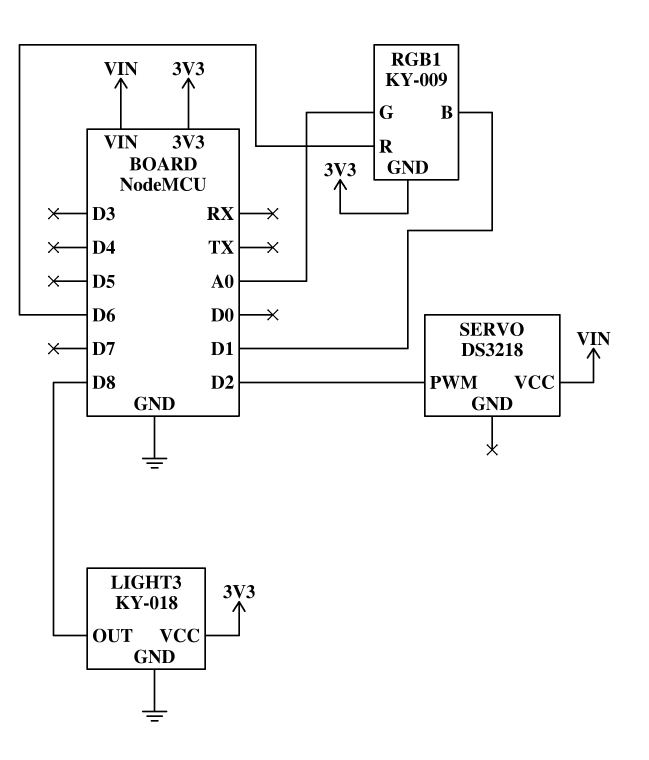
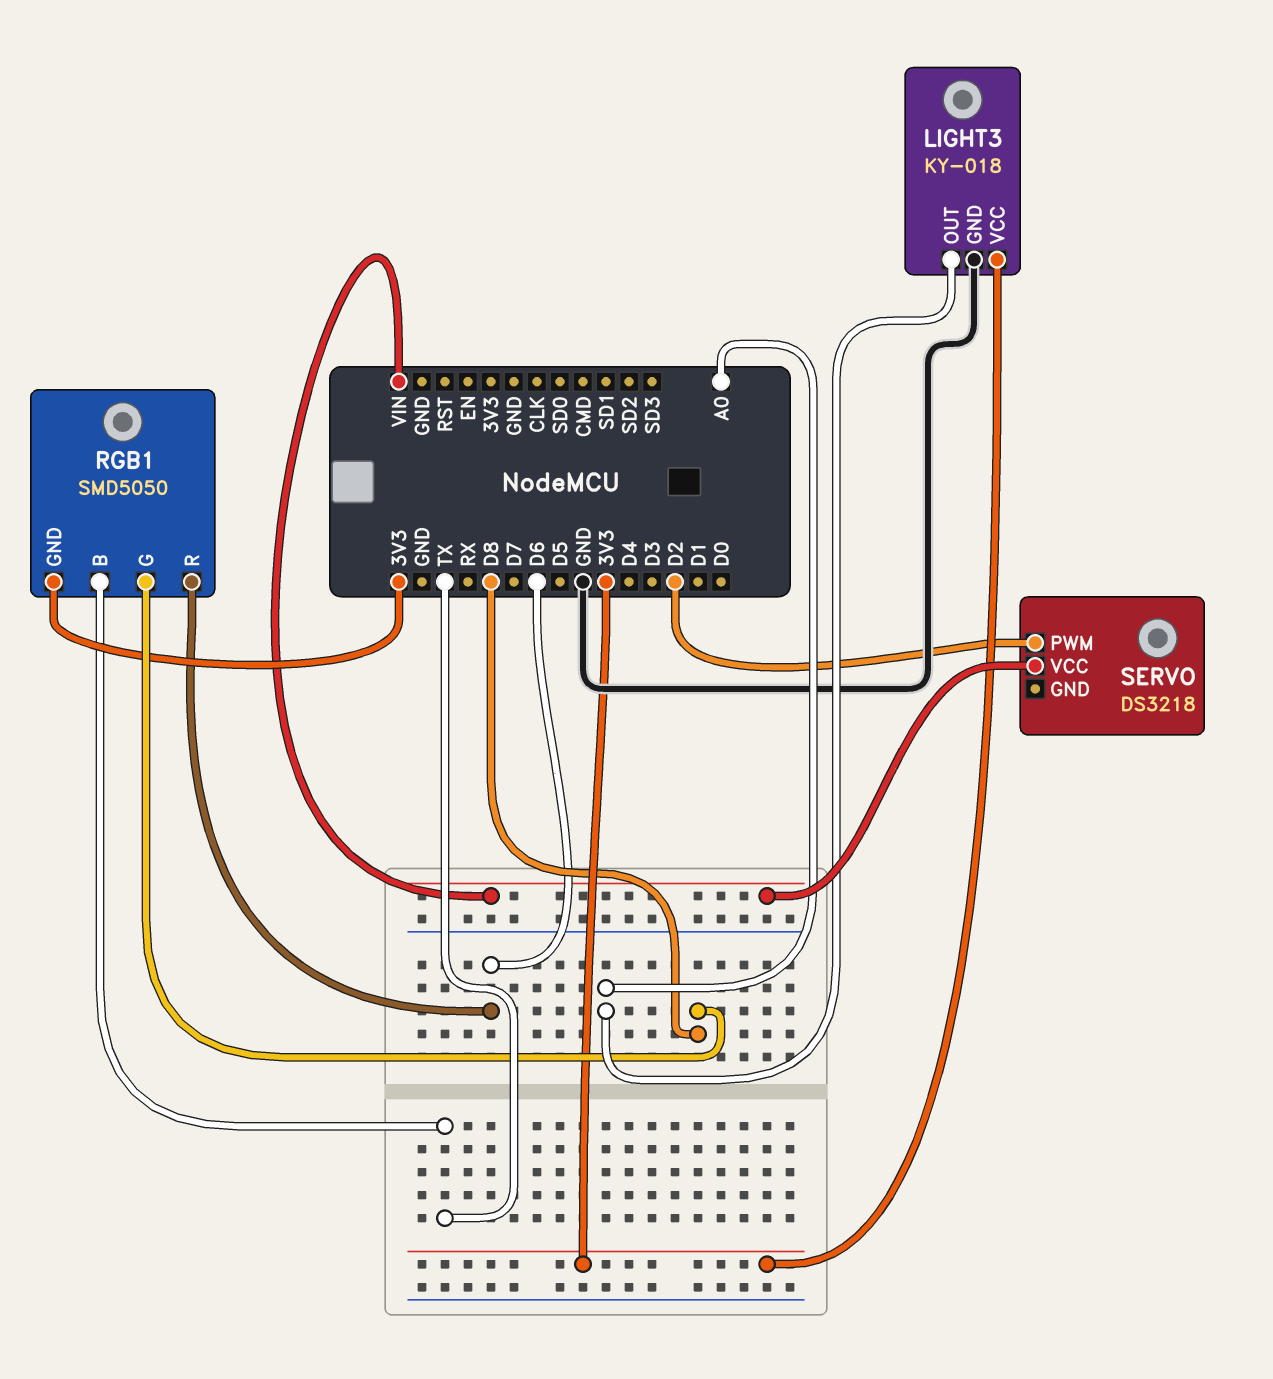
LIGHT3 pin OUT: D8 -> A0
RGB1: KY-009 -> SMD5050
RGB1 pin B: D1 -> TX
RGB1 pin G: A0 -> D8

